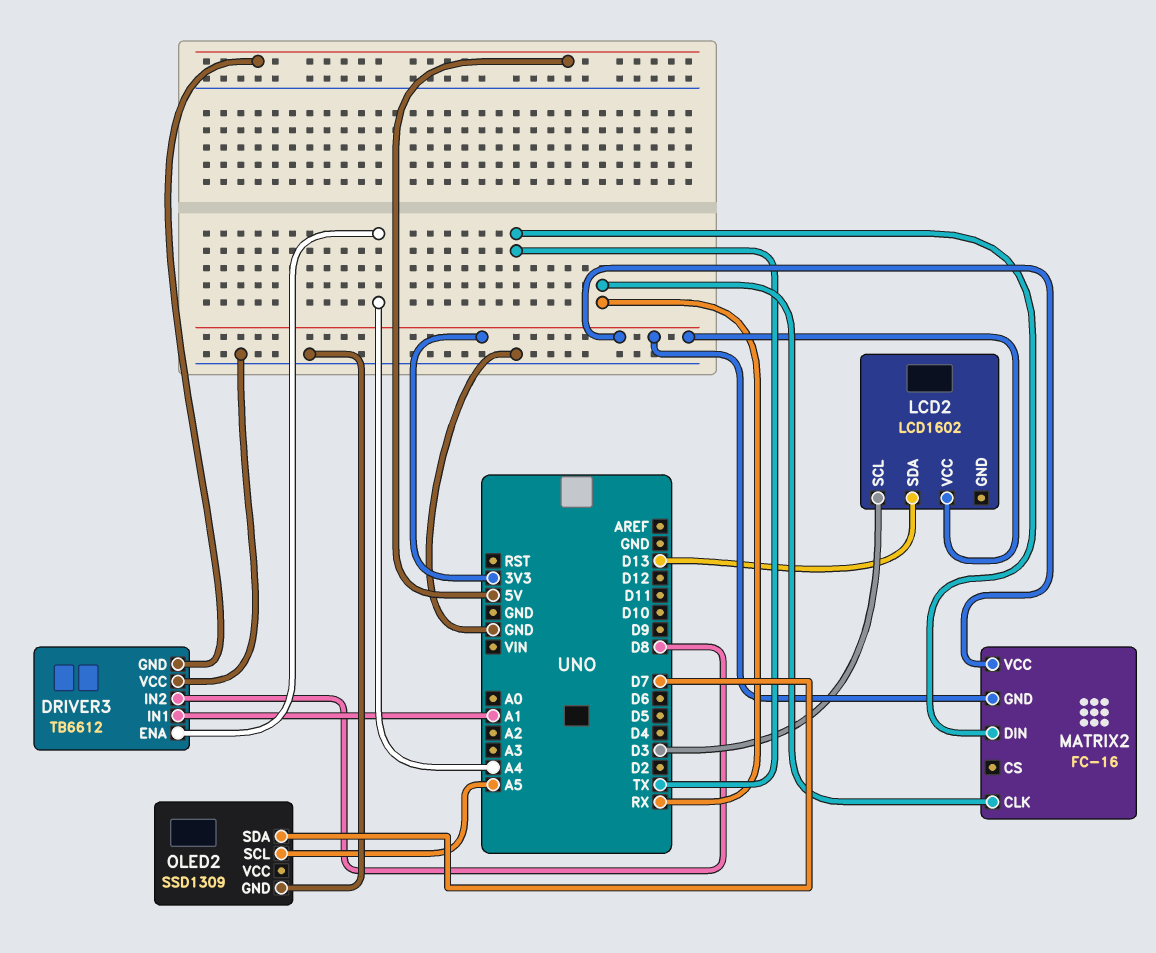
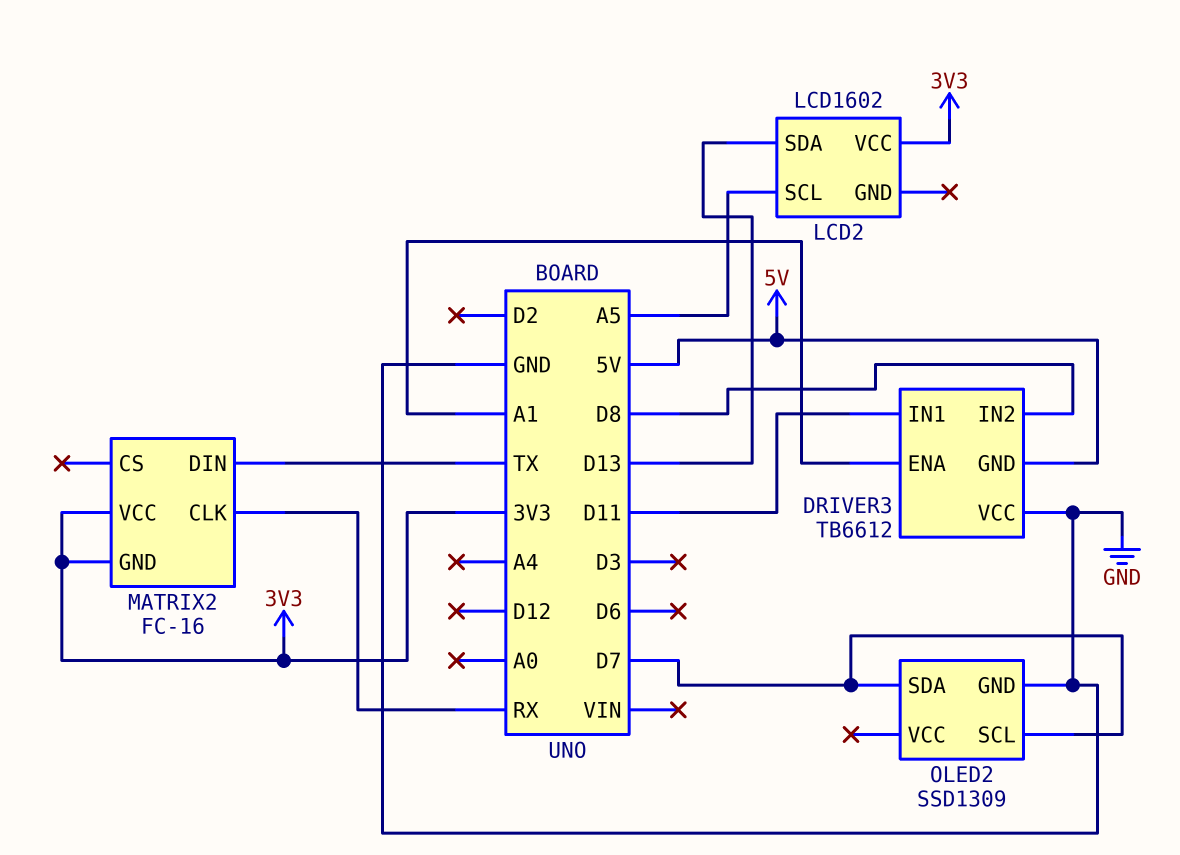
DRIVER3 pin ENA: A4 -> A1
DRIVER3 pin IN1: A1 -> D11
LCD2 pin SCL: D3 -> A5
OLED2 pin SCL: A5 -> D7

